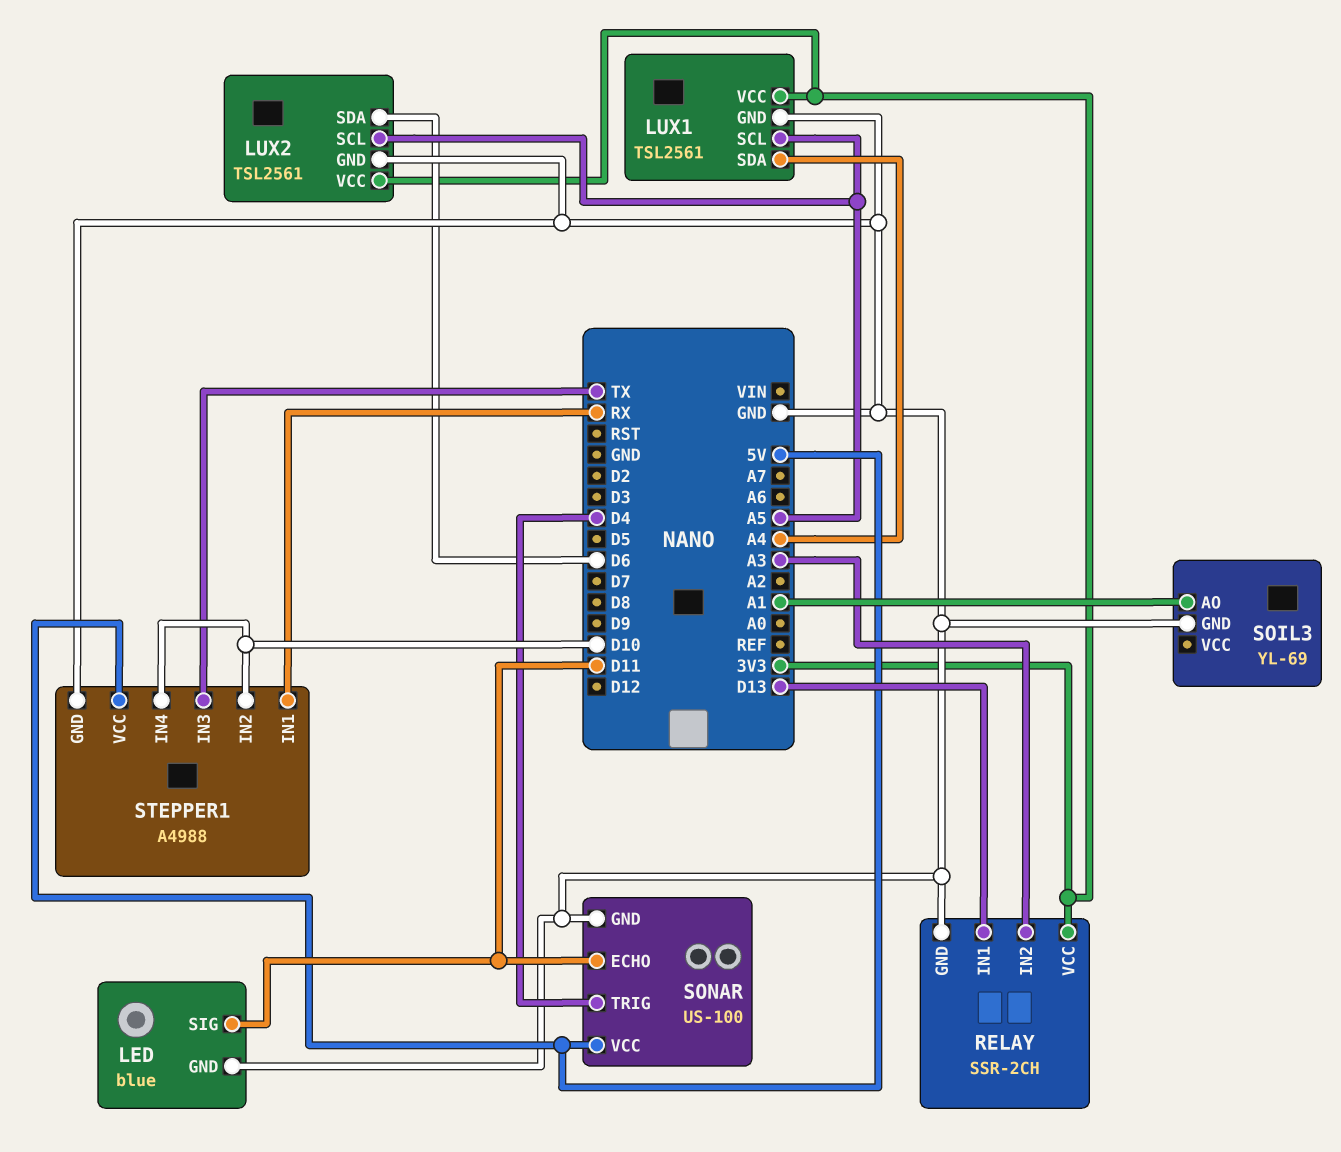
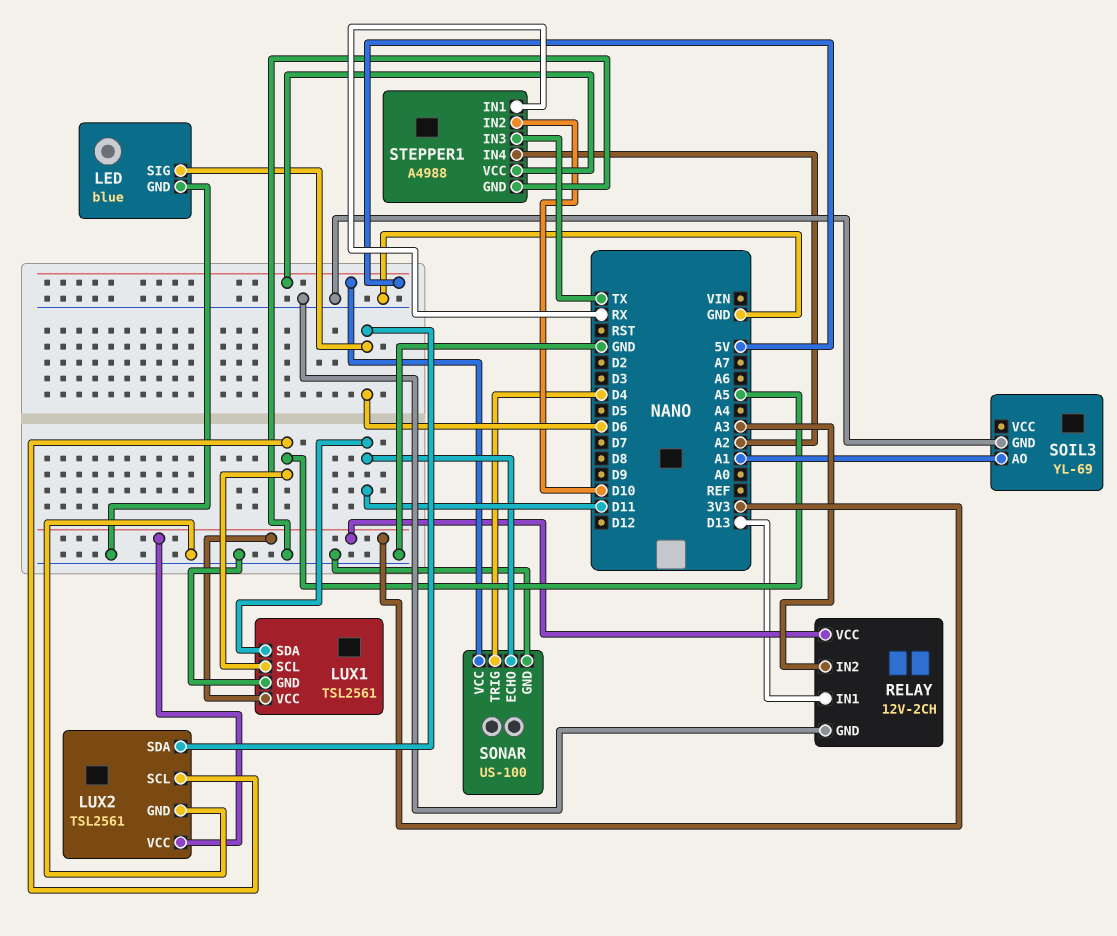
LED pin SIG: D11 -> D6
LUX1 pin SDA: A4 -> D11
RELAY: SSR-2CH -> 12V-2CH
STEPPER1 pin IN4: D10 -> A2

